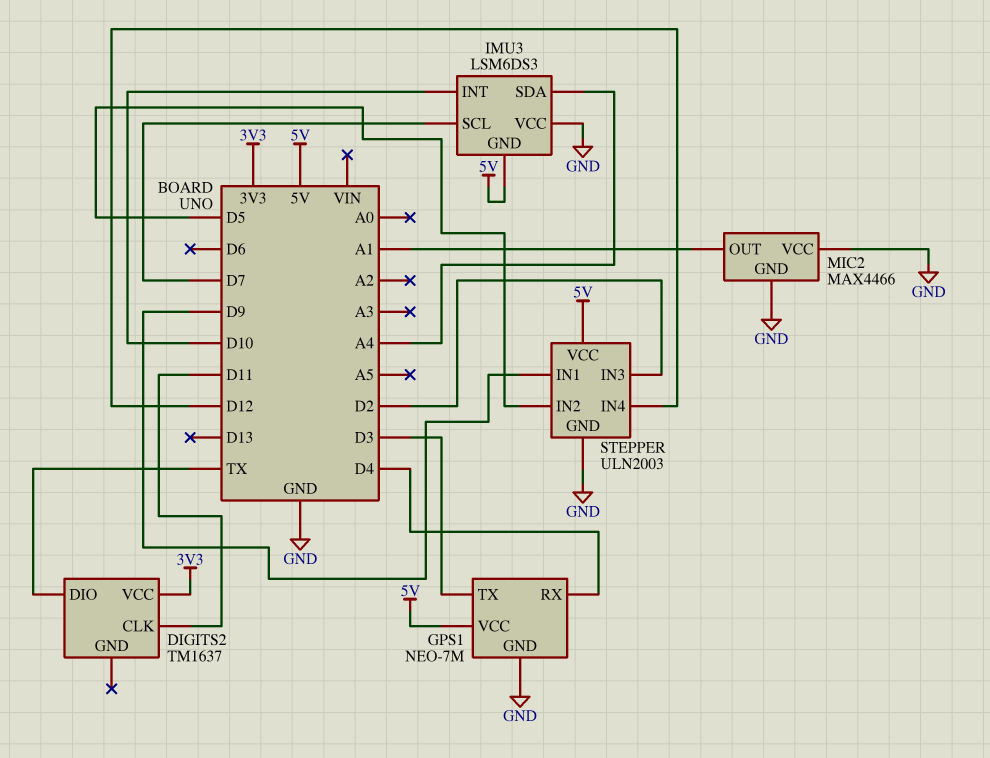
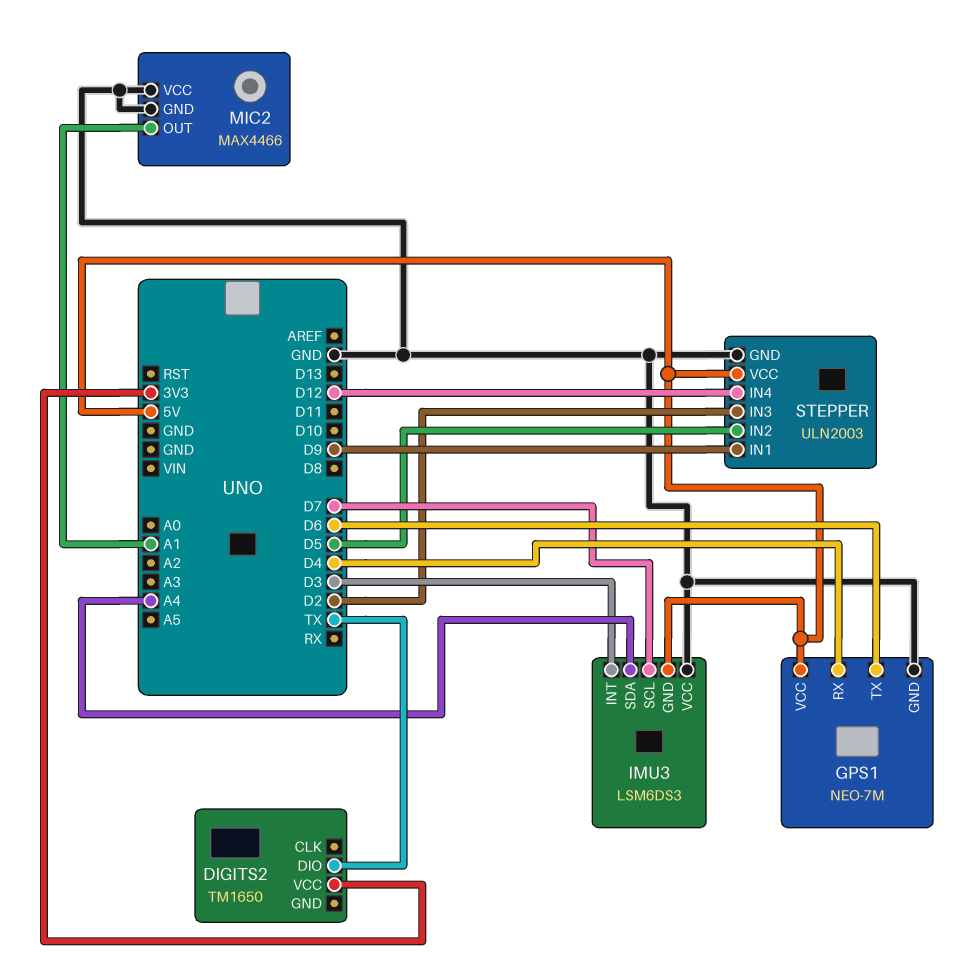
DIGITS2: TM1637 -> TM1650
DIGITS2 pin CLK: D11 -> none
GPS1 pin TX: D3 -> D6
IMU3 pin INT: D10 -> D3

